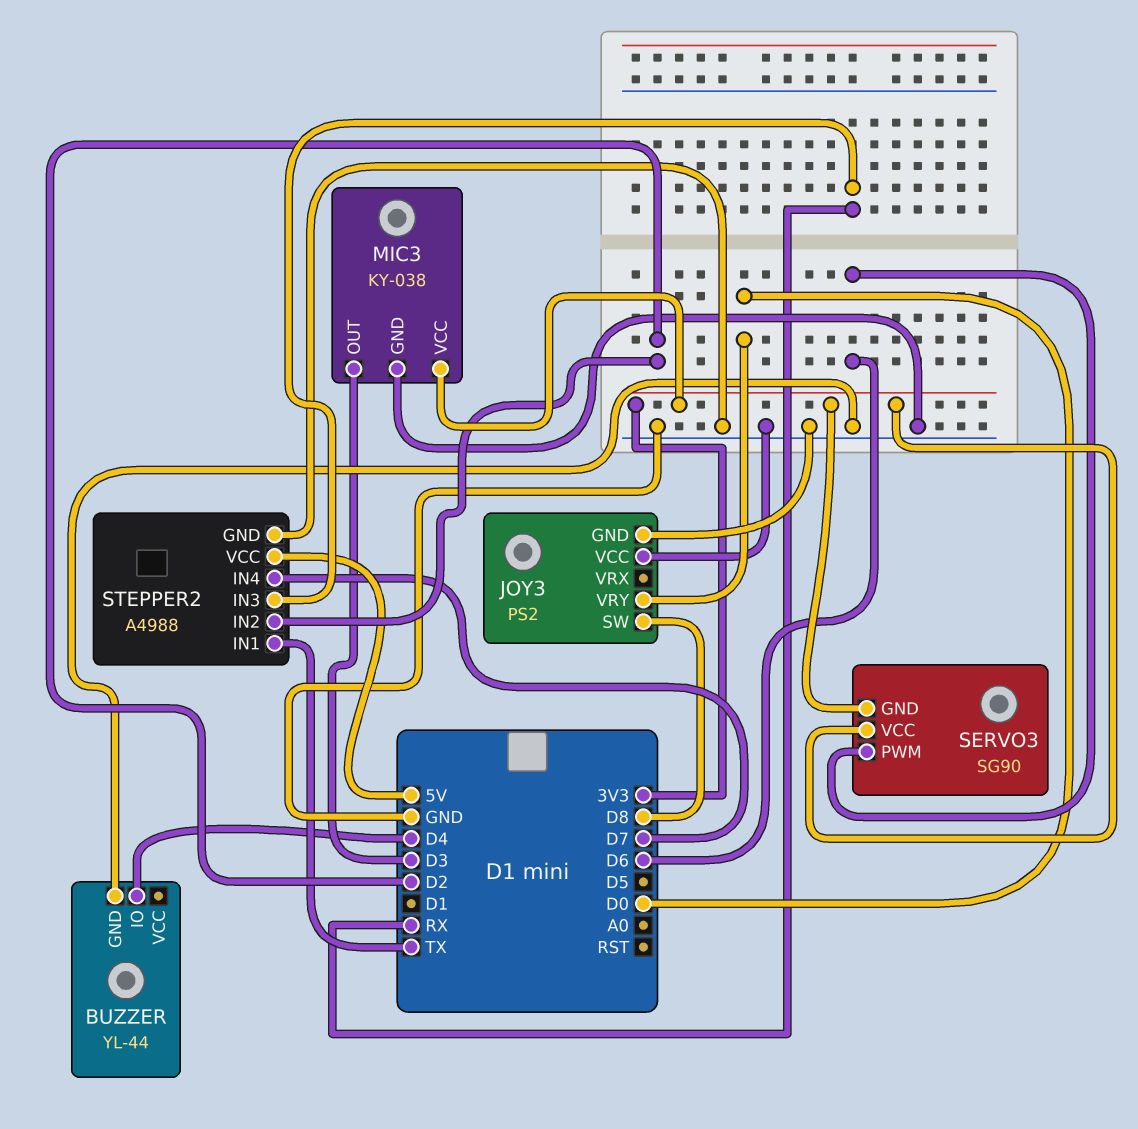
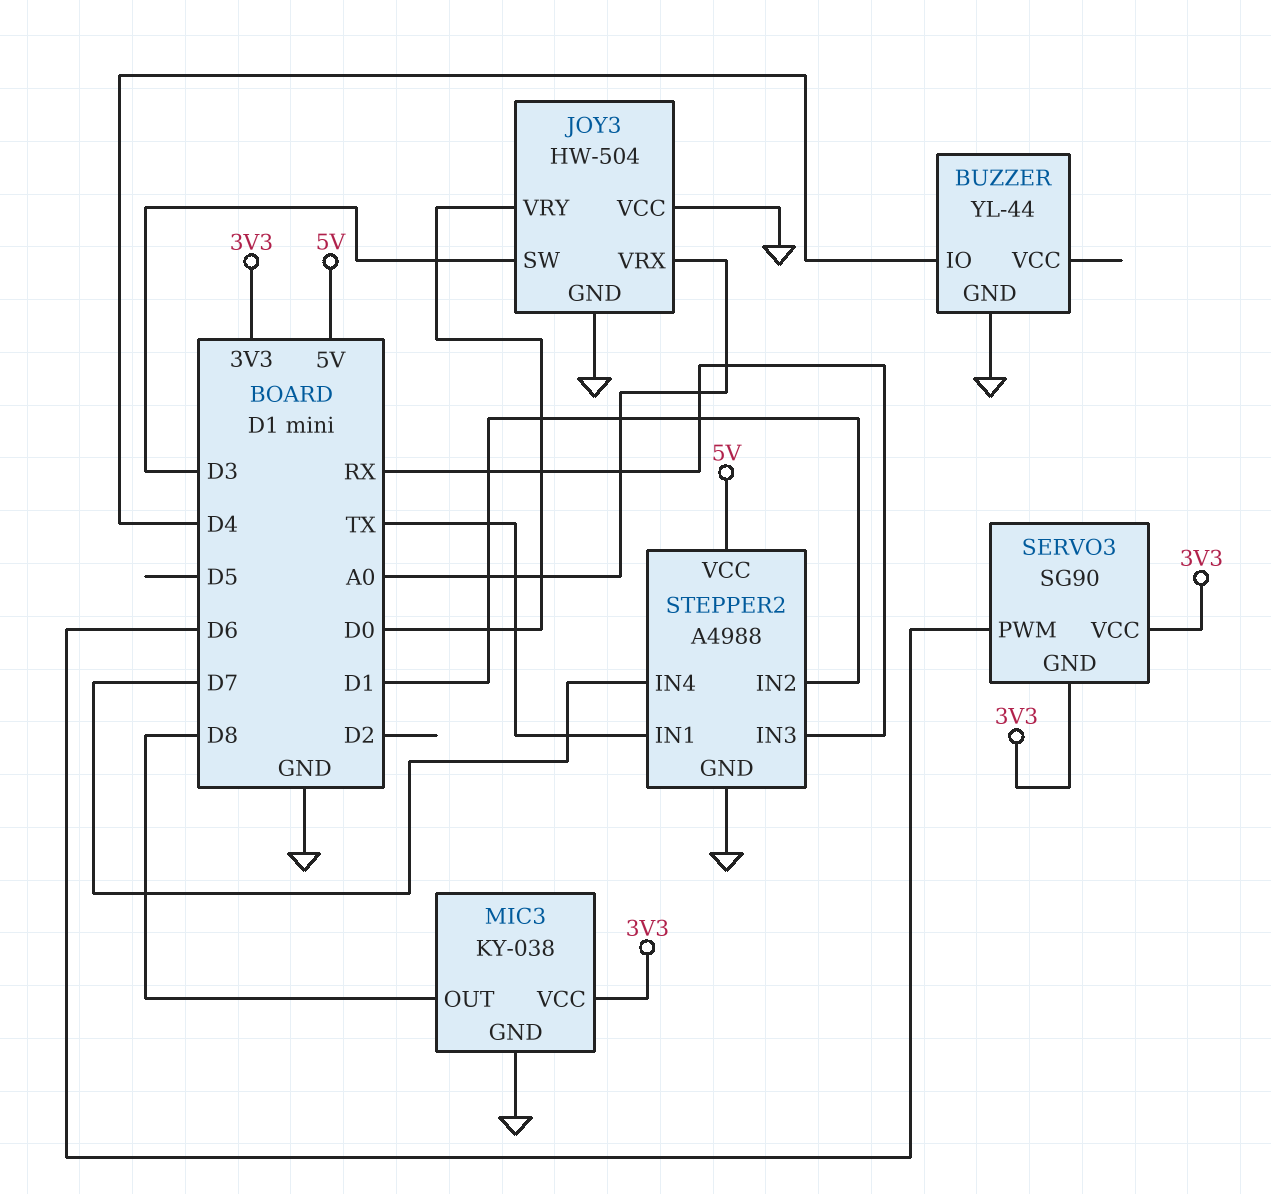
JOY3: PS2 -> HW-504
JOY3 pin SW: D8 -> D3
JOY3 pin VRX: none -> A0
MIC3 pin OUT: D3 -> D8
STEPPER2 pin IN2: D2 -> D1

